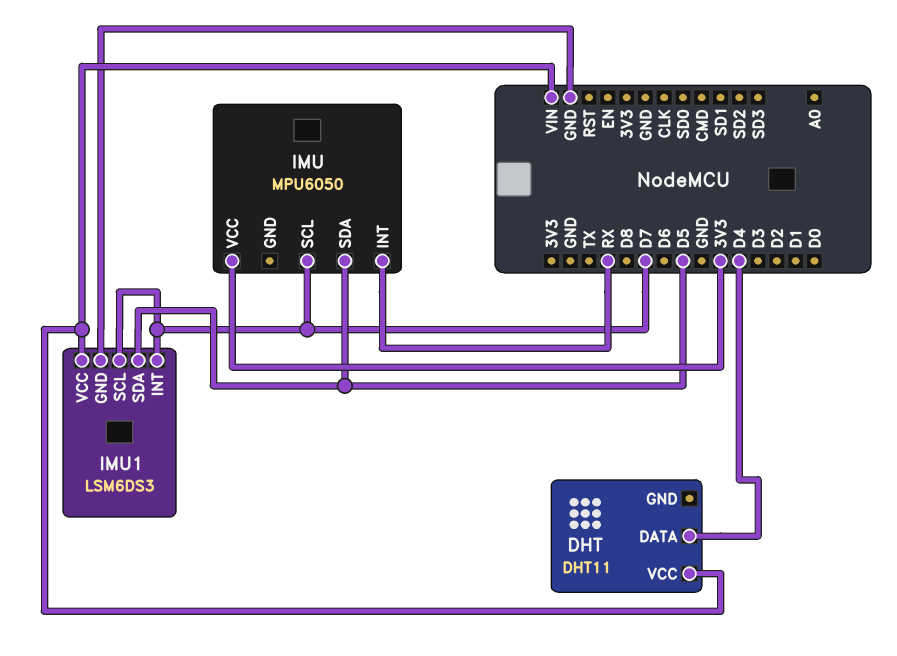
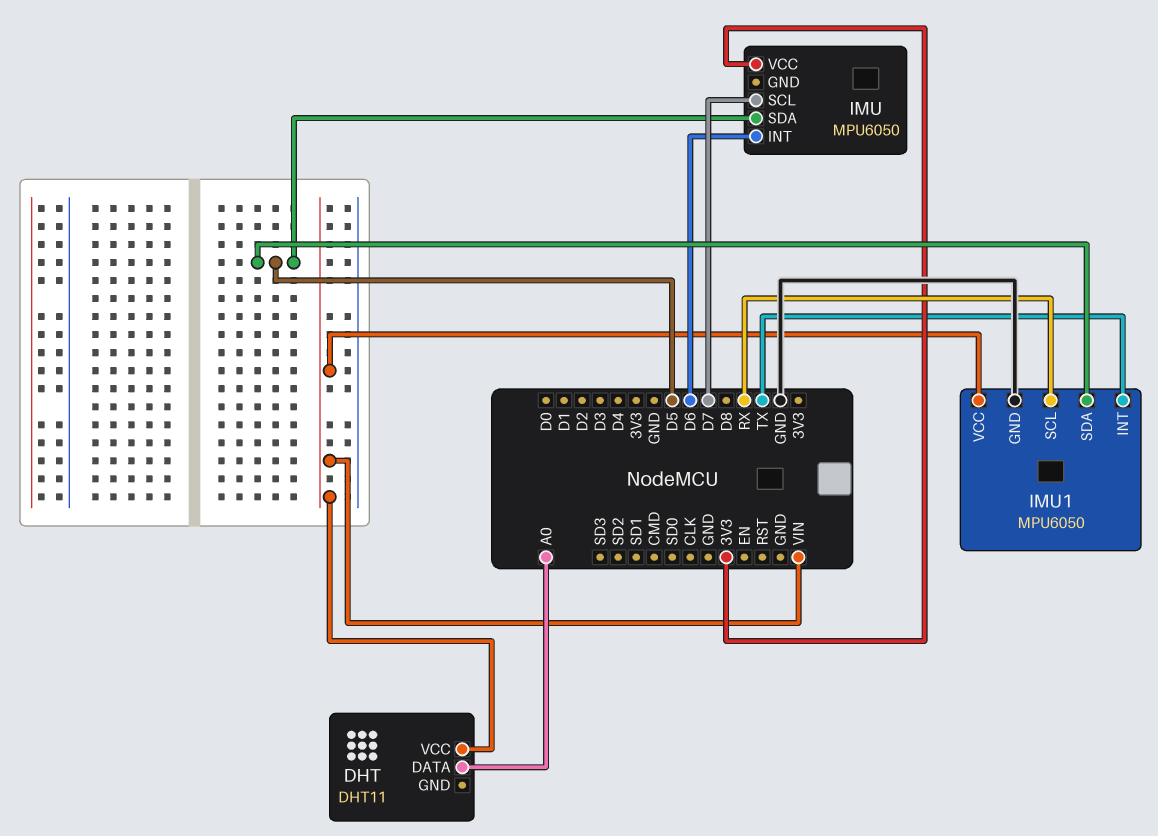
DHT pin DATA: D4 -> A0
IMU pin INT: RX -> D6
IMU1: LSM6DS3 -> MPU6050
IMU1 pin INT: D7 -> TX
IMU1 pin SCL: D7 -> RX

